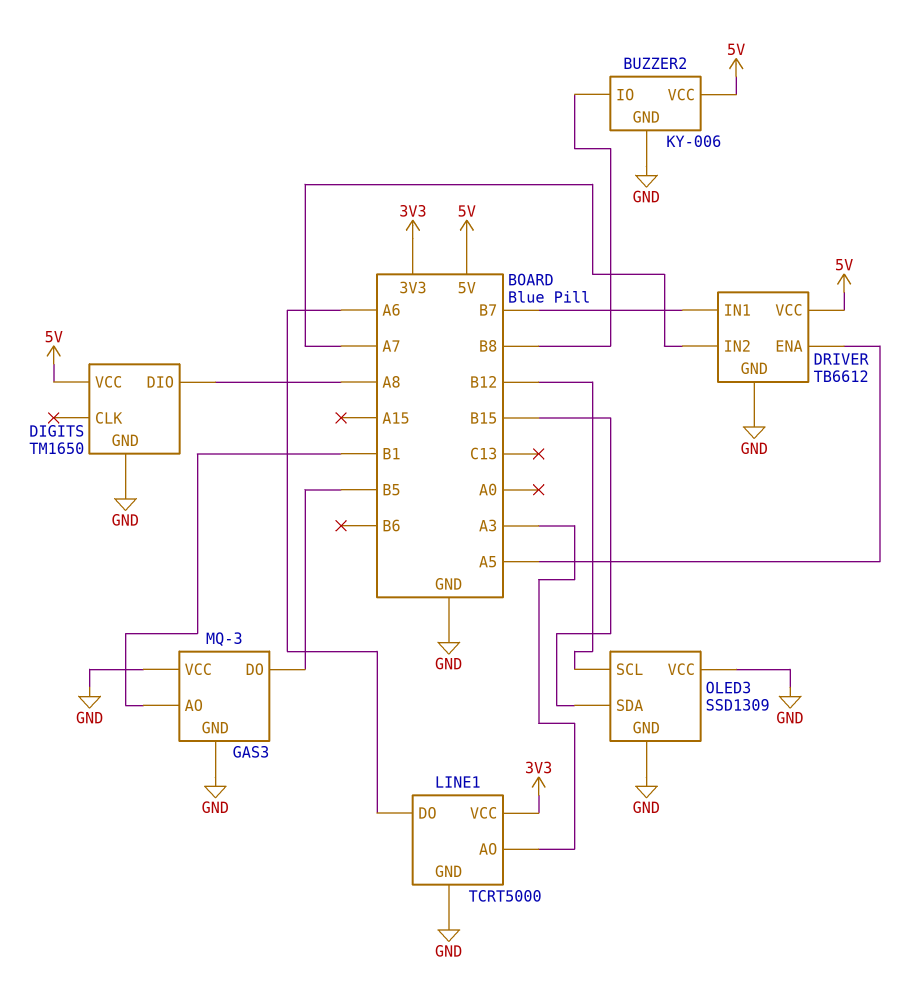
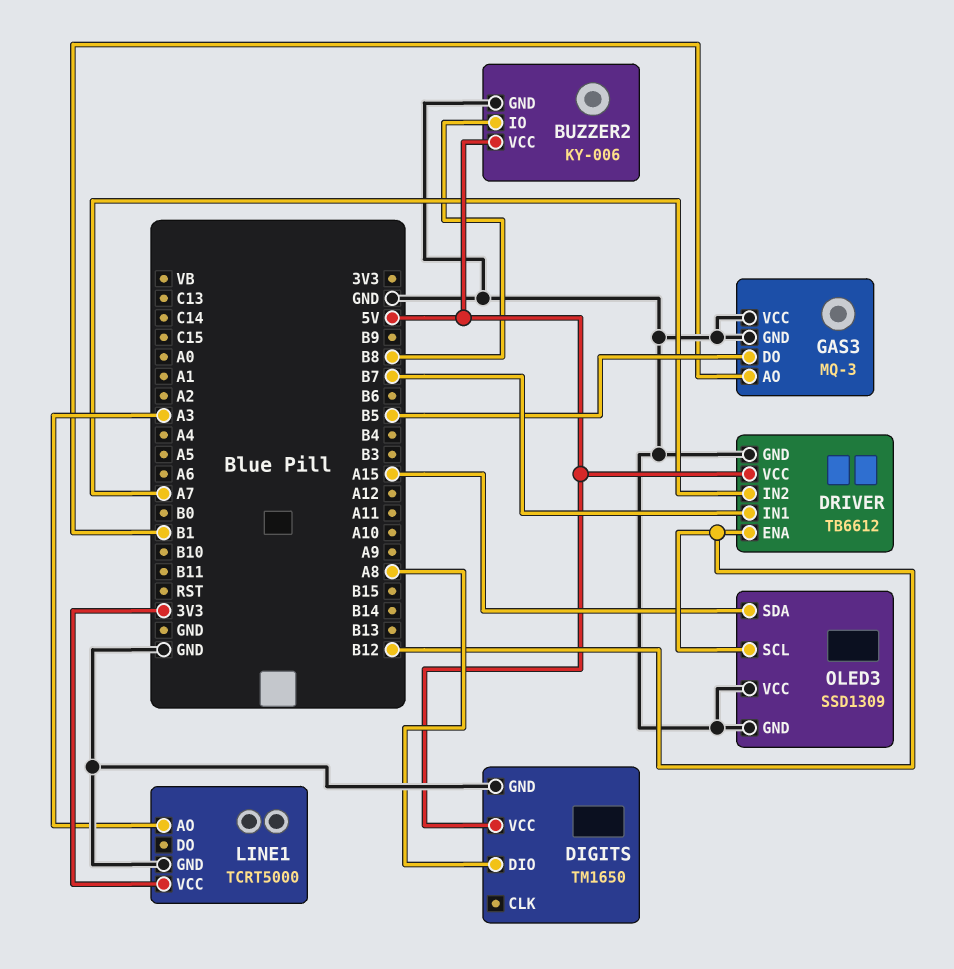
DRIVER pin ENA: A5 -> B12
LINE1 pin DO: A6 -> none
OLED3 pin SDA: B15 -> A15

